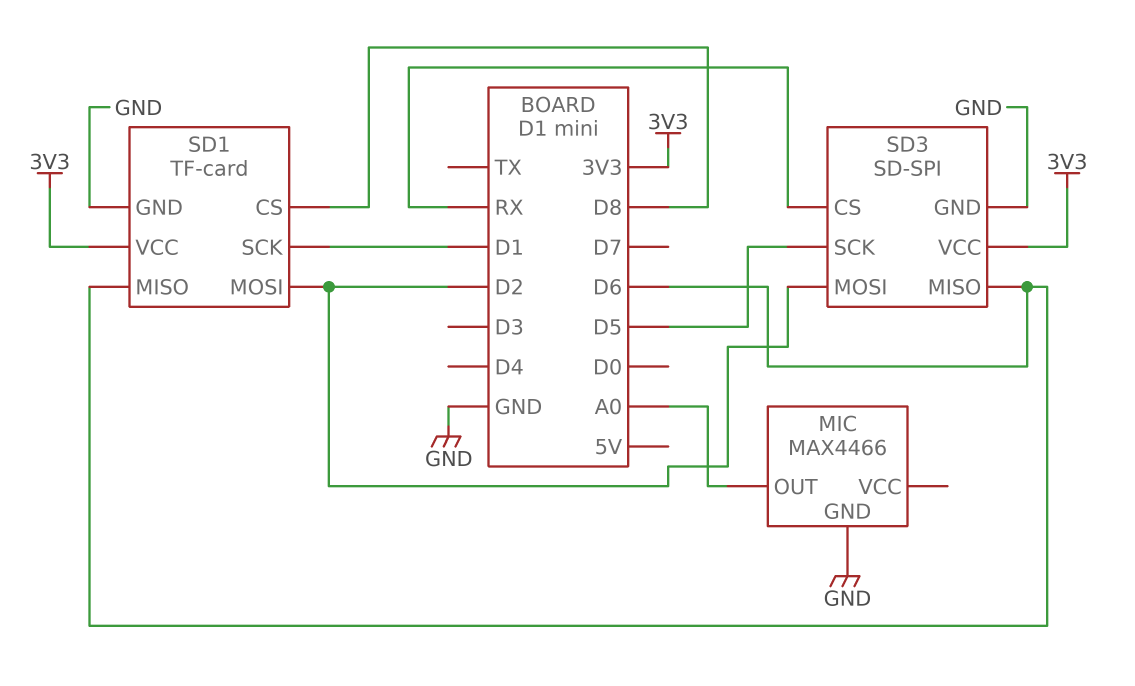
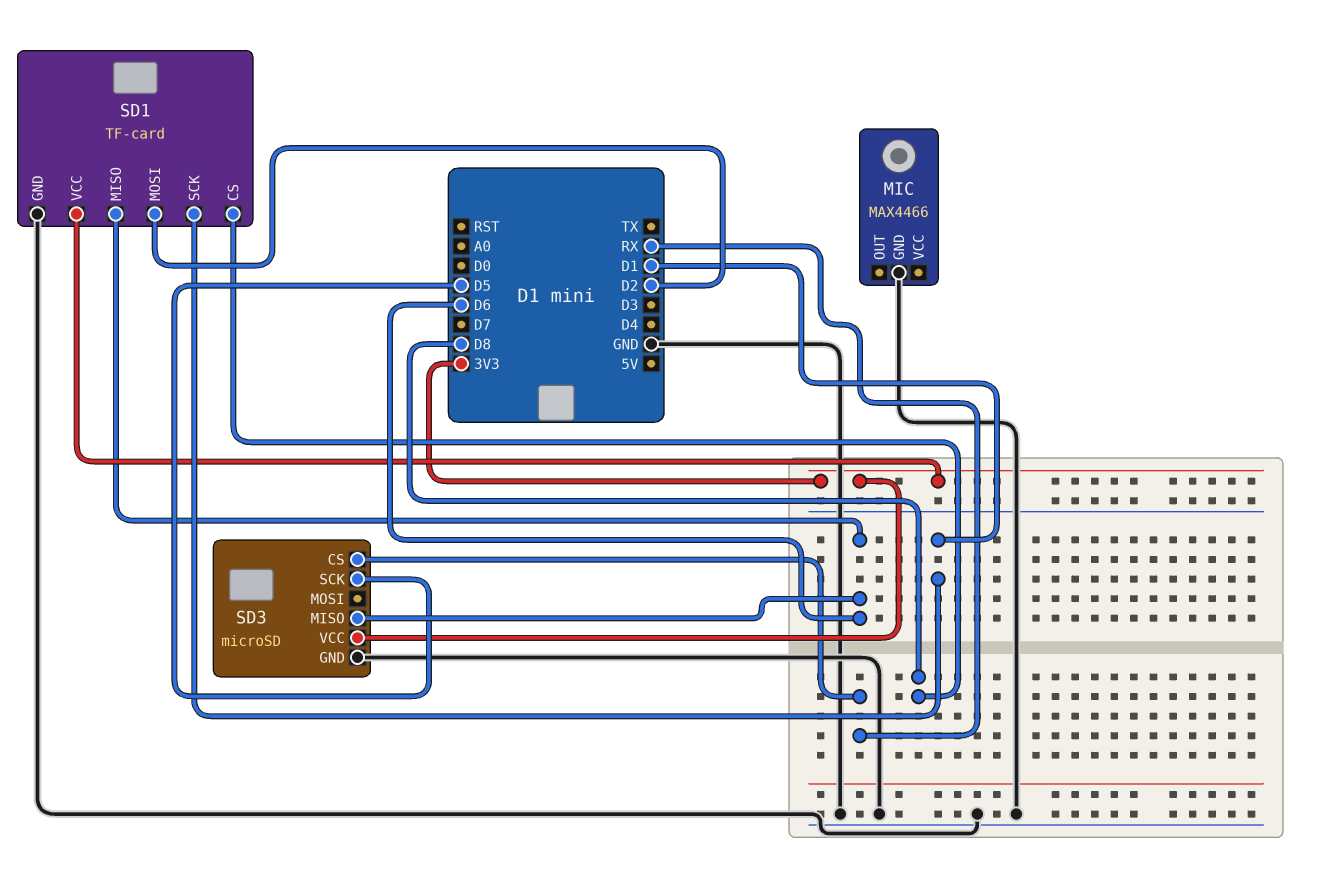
MIC pin OUT: A0 -> none
SD3: SD-SPI -> microSD
SD3 pin MOSI: D2 -> none

